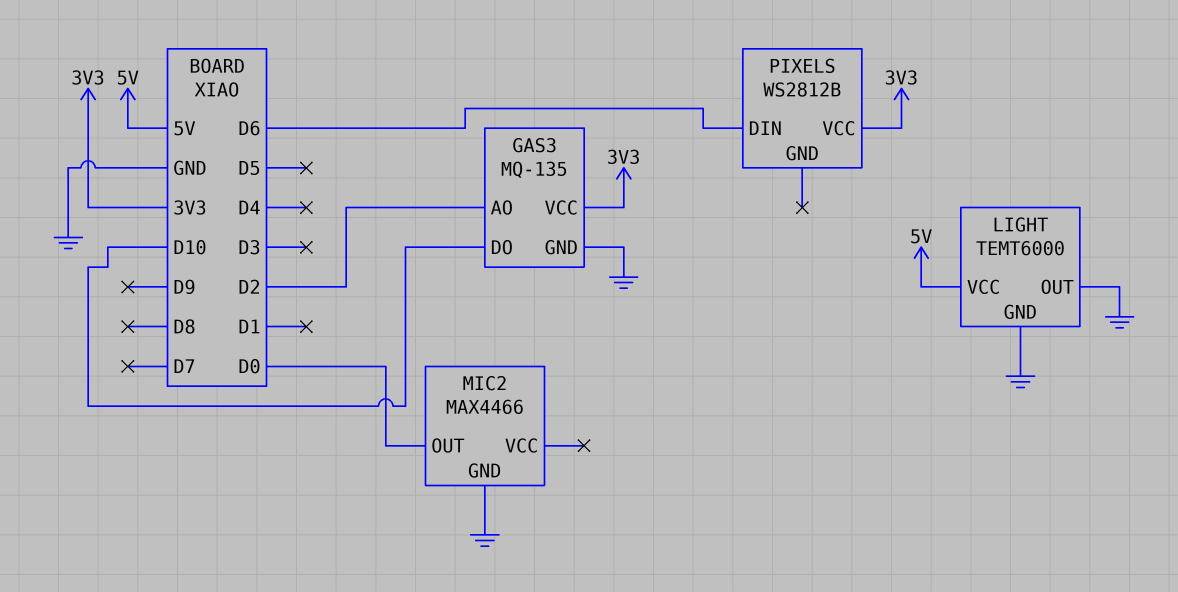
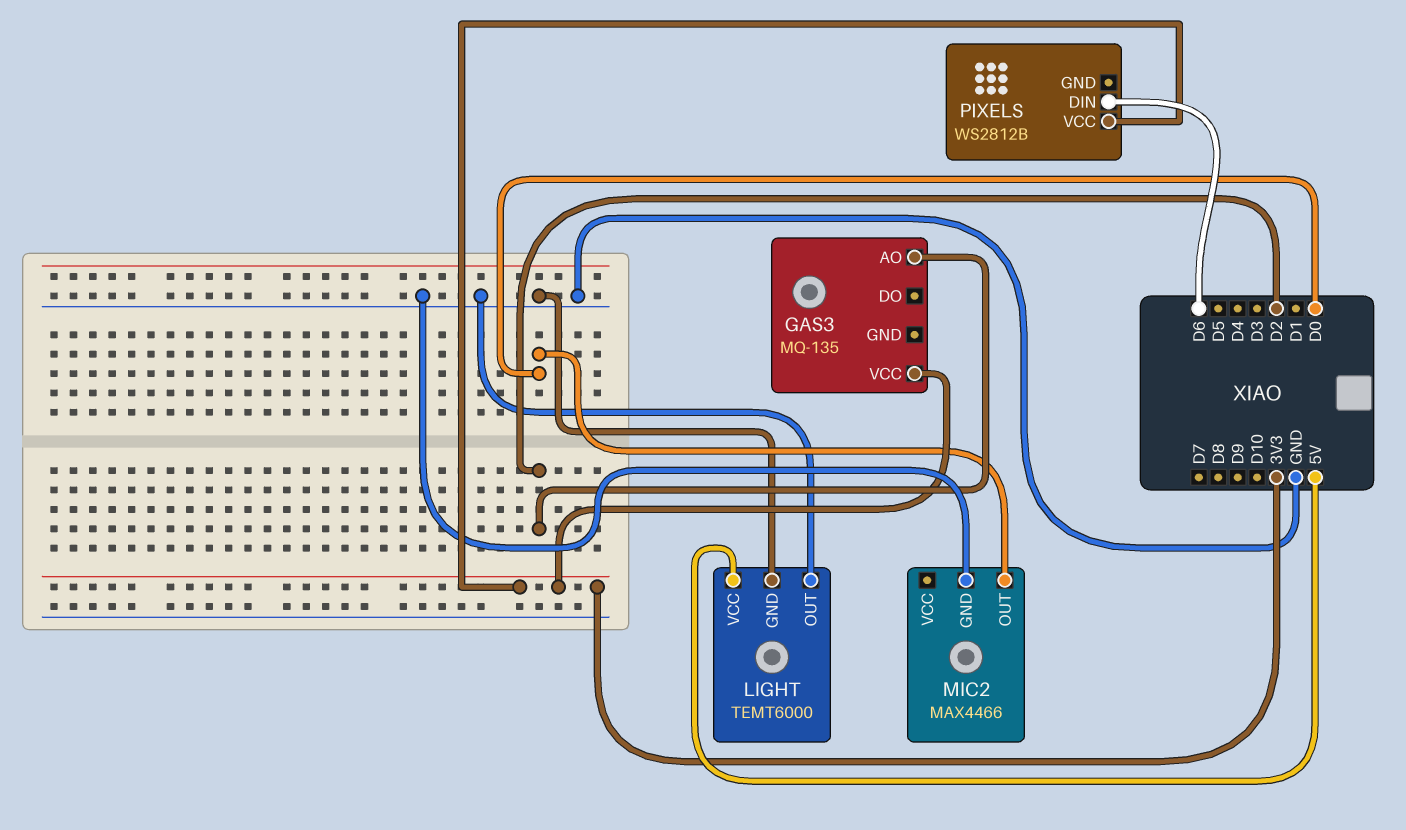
GAS3 pin DO: D10 -> none
GAS3 pin GND: GND -> none

